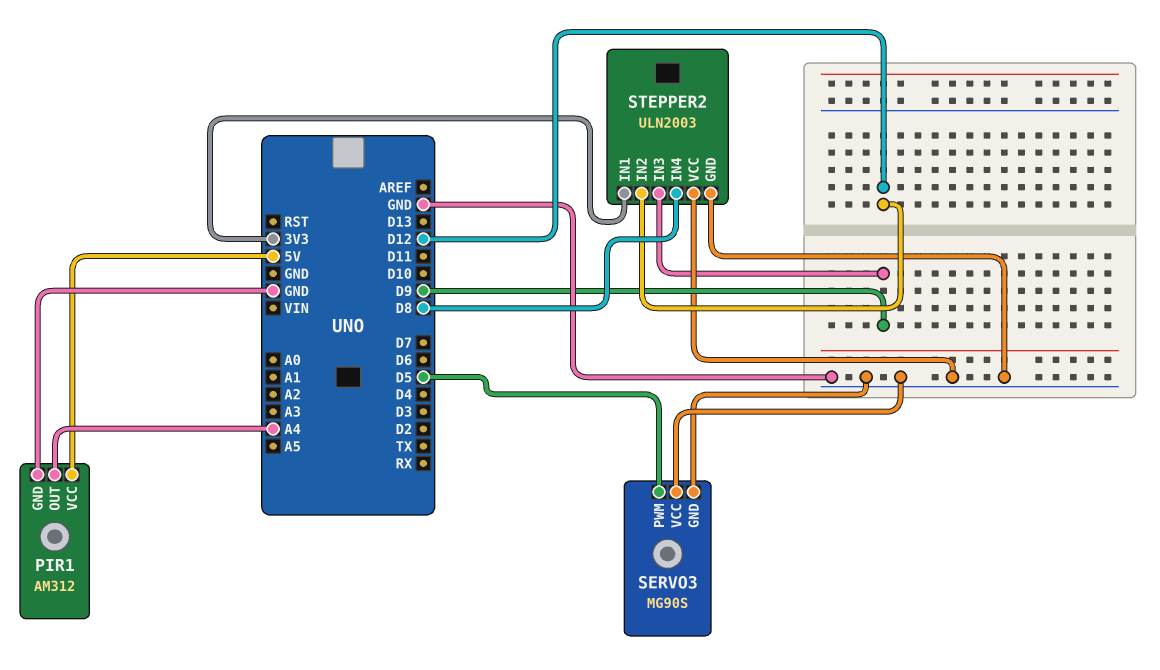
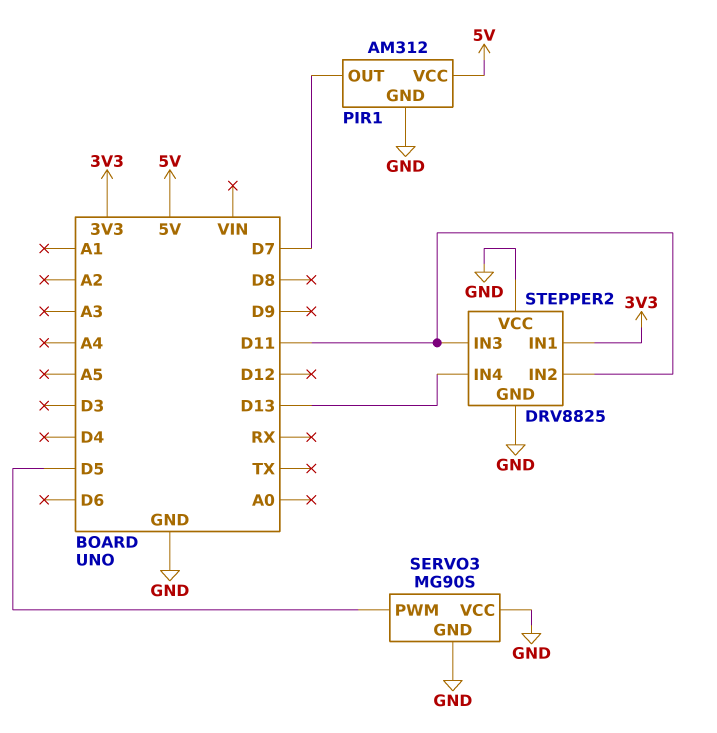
PIR1 pin OUT: A4 -> D7
STEPPER2: ULN2003 -> DRV8825
STEPPER2 pin IN2: D12 -> D11
STEPPER2 pin IN3: D9 -> D11
STEPPER2 pin IN4: D8 -> D13

